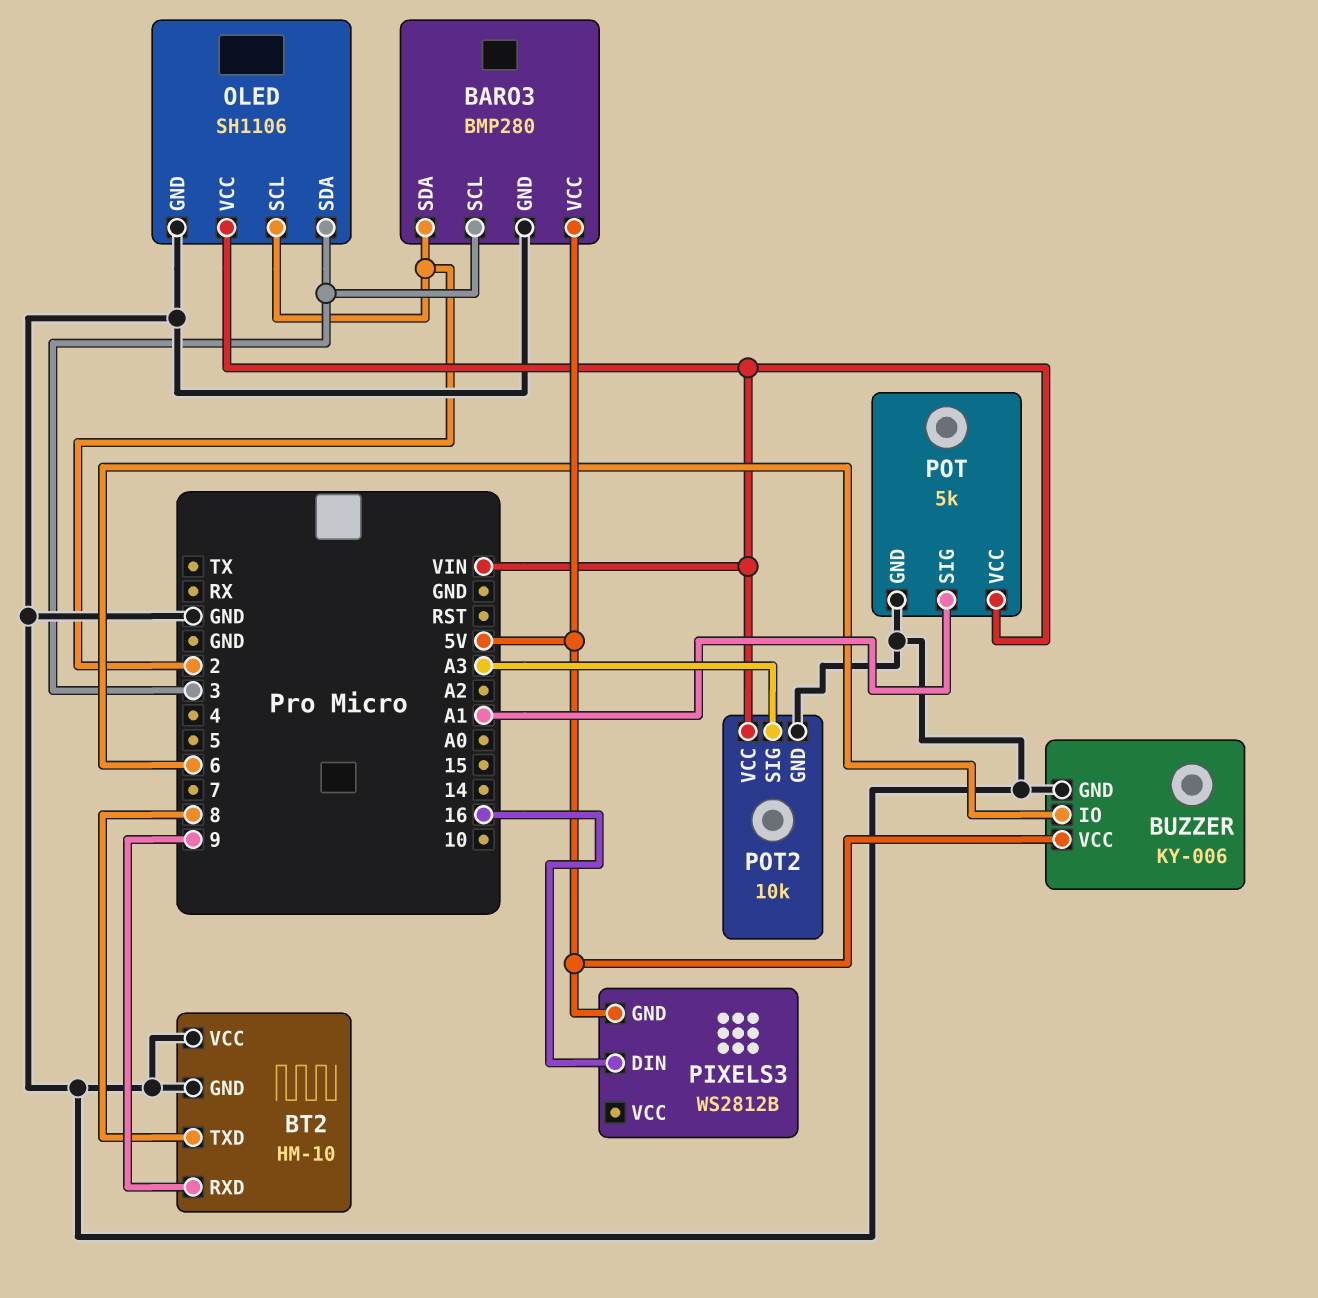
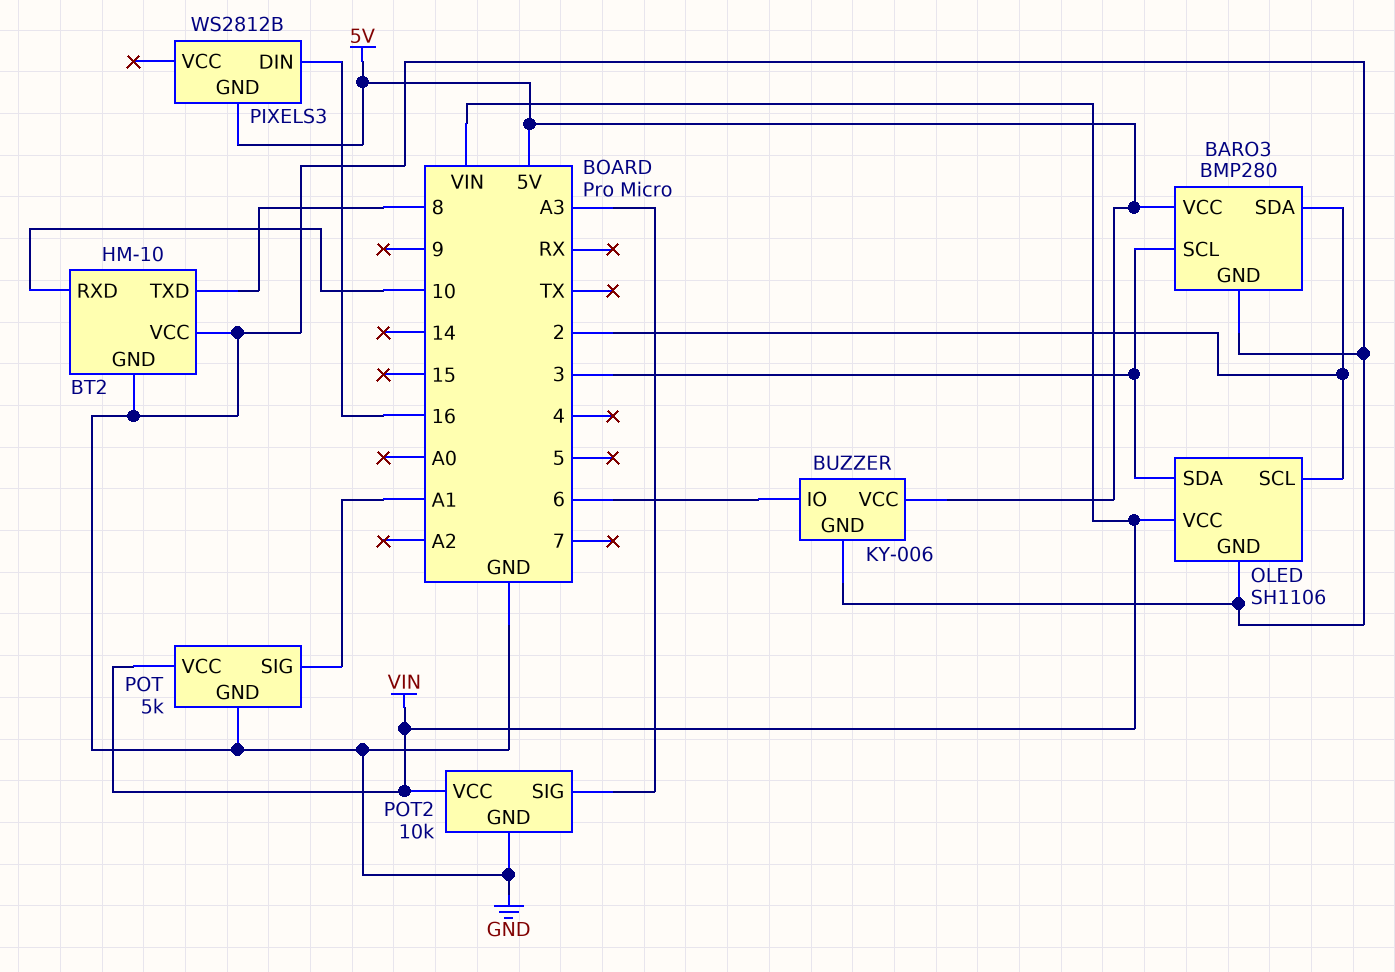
BT2 pin RXD: 9 -> 10

